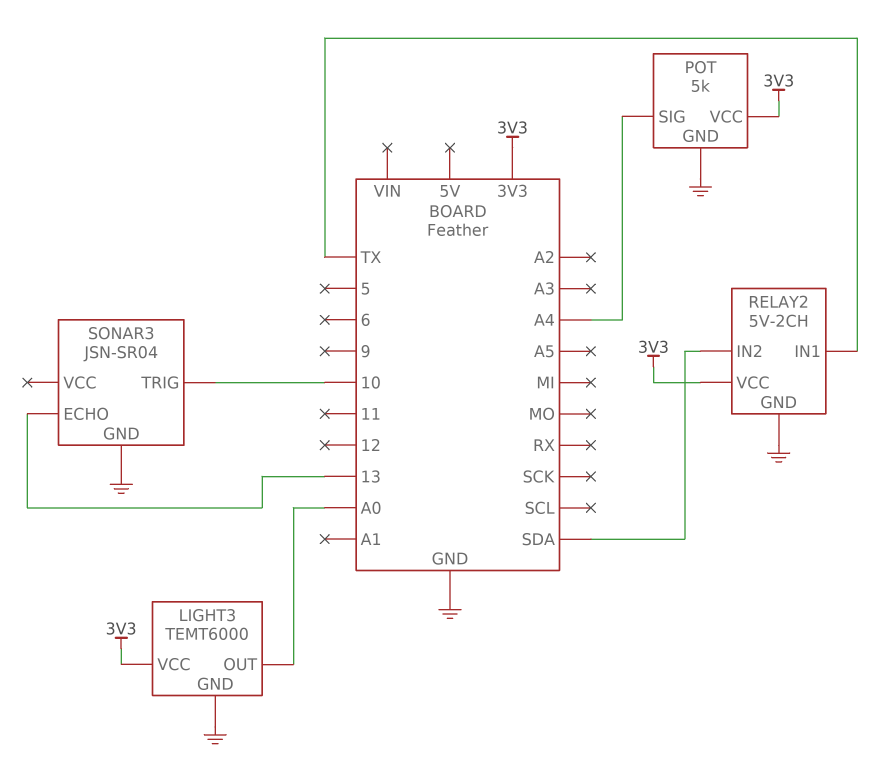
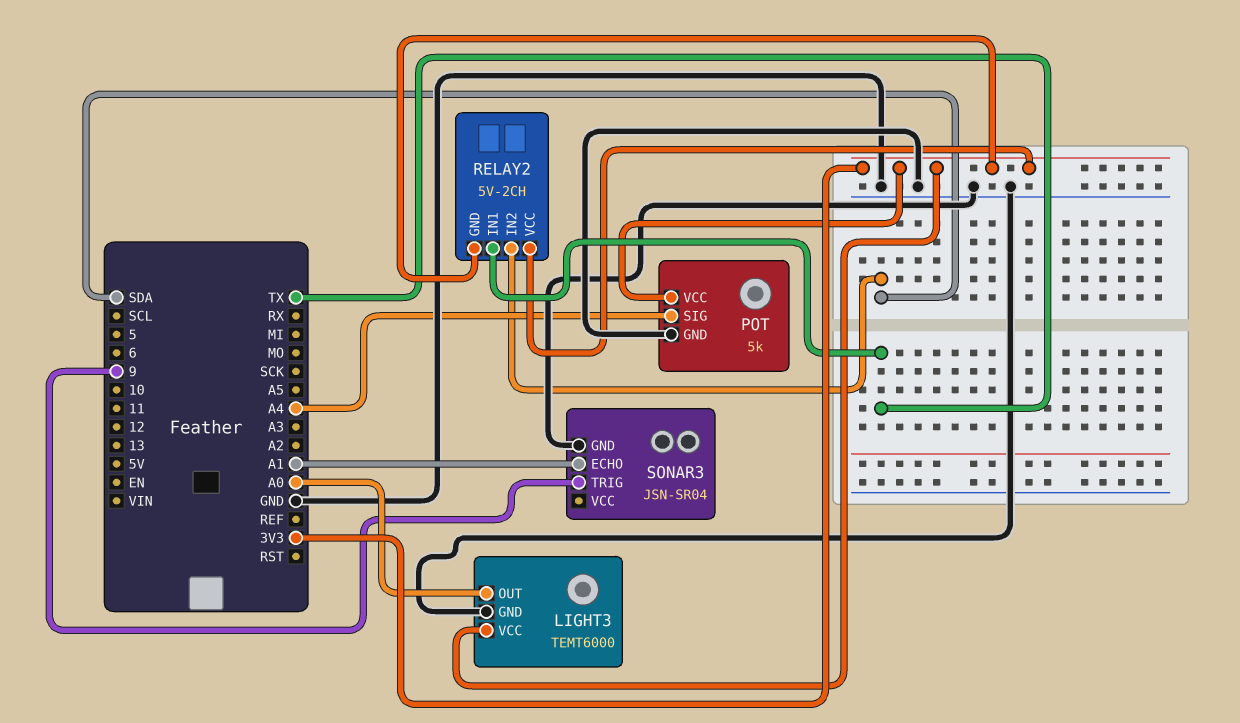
RELAY2 pin GND: GND -> 3V3
SONAR3 pin ECHO: 13 -> A1
SONAR3 pin TRIG: 10 -> 9

